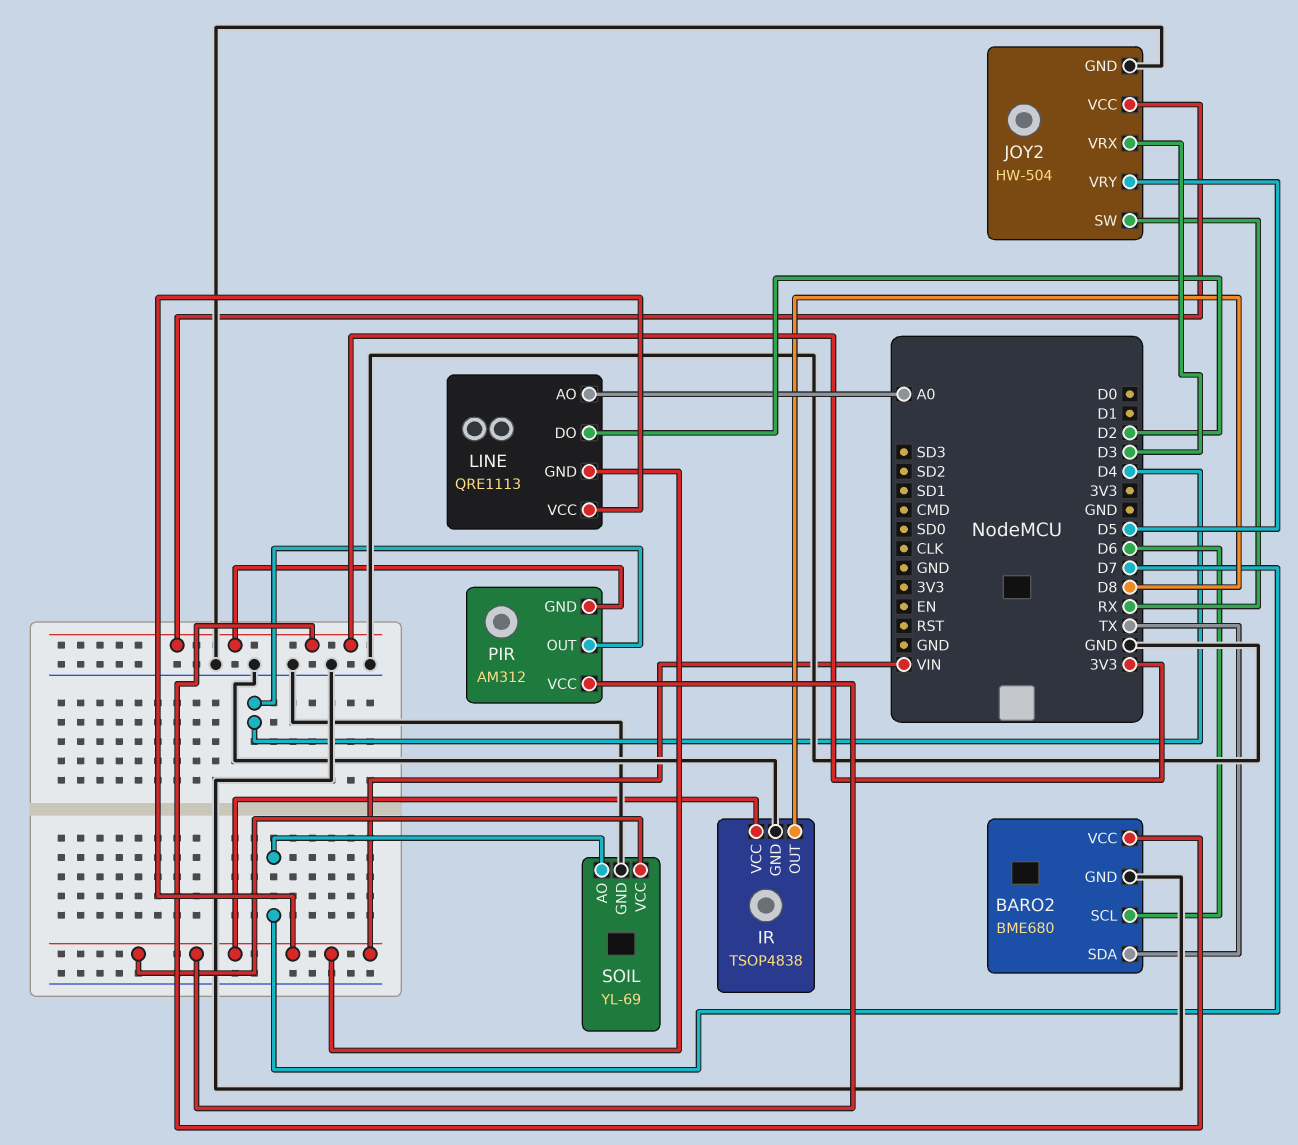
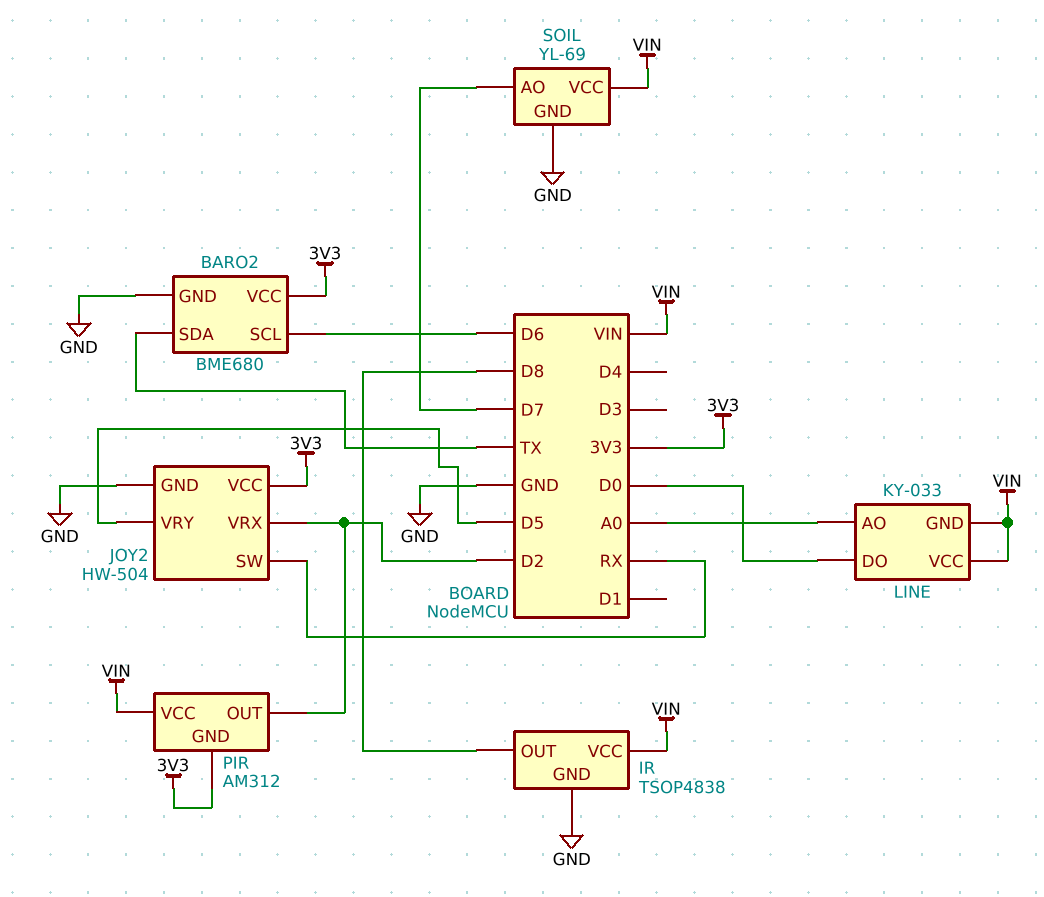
JOY2 pin VRX: D3 -> D2
LINE: QRE1113 -> KY-033
LINE pin DO: D2 -> D0
PIR pin OUT: D4 -> D2

